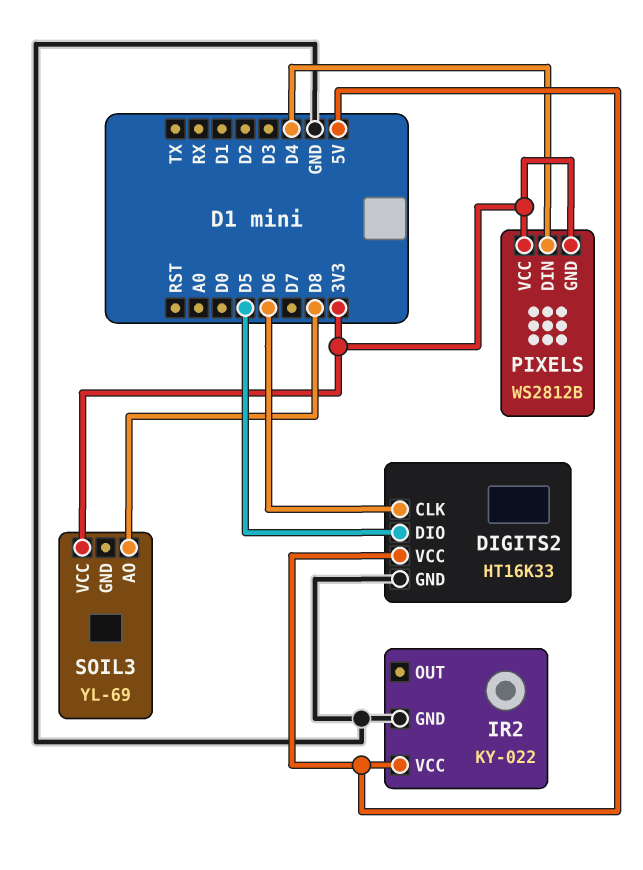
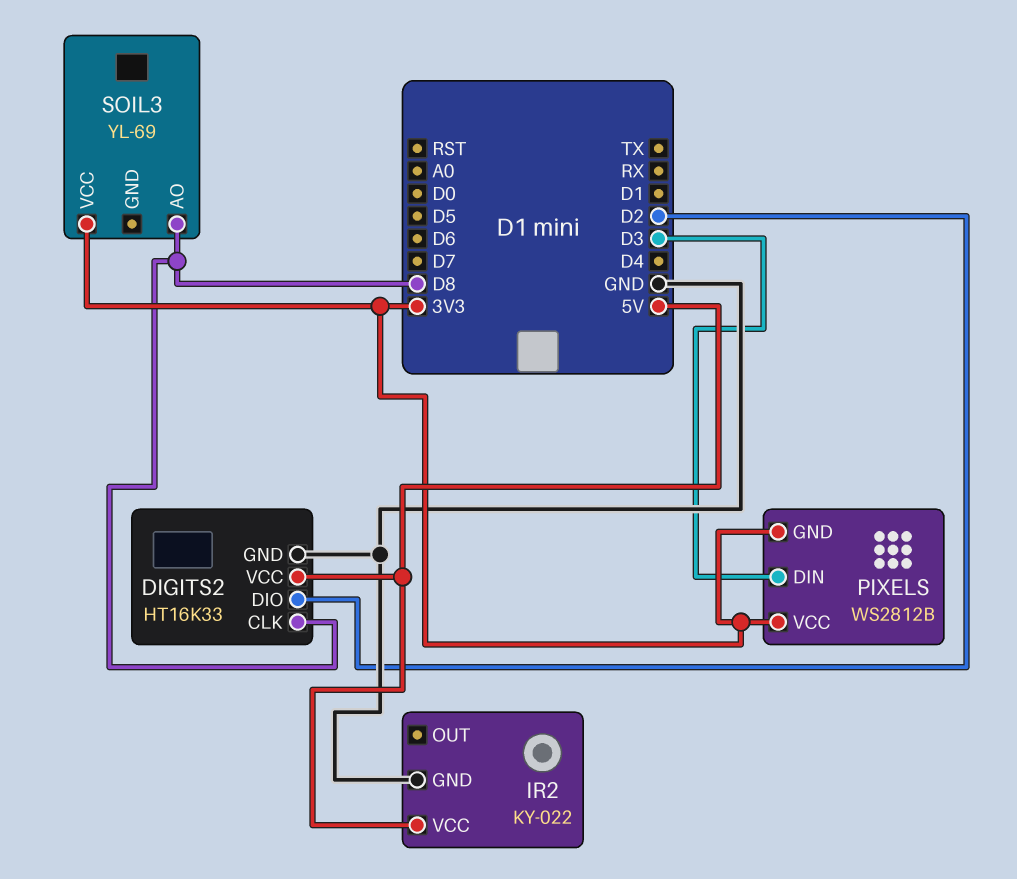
DIGITS2 pin CLK: D6 -> D8
DIGITS2 pin DIO: D5 -> D2
PIXELS pin DIN: D4 -> D3

